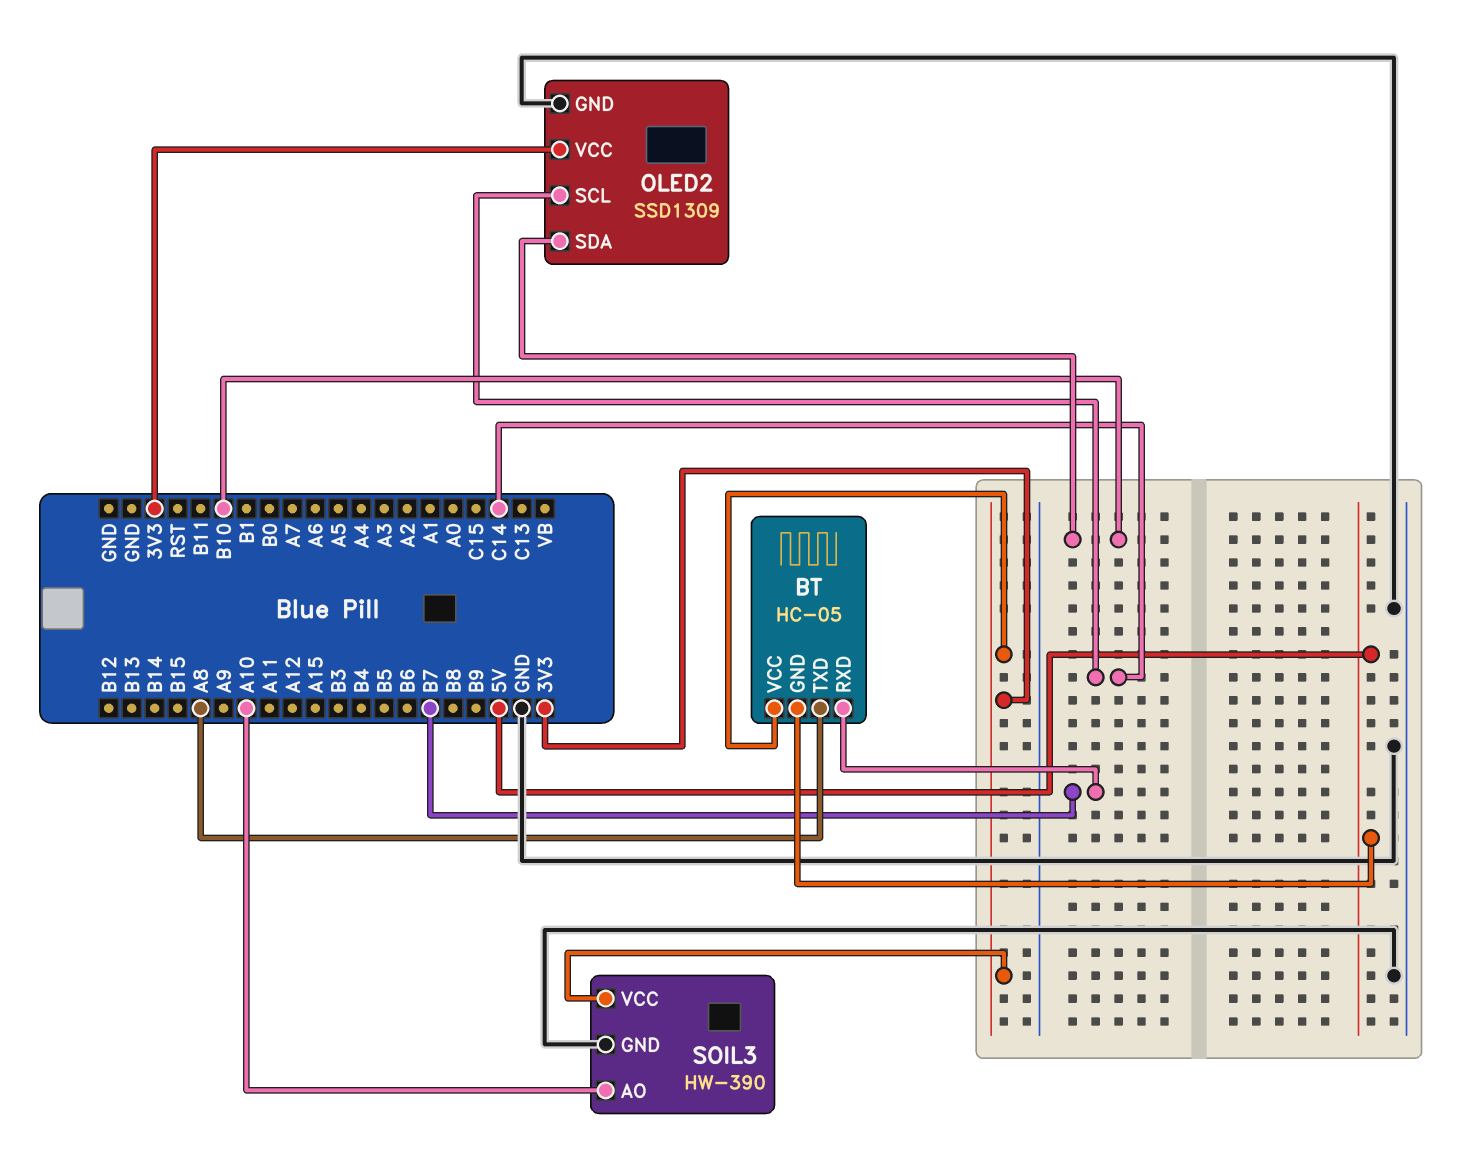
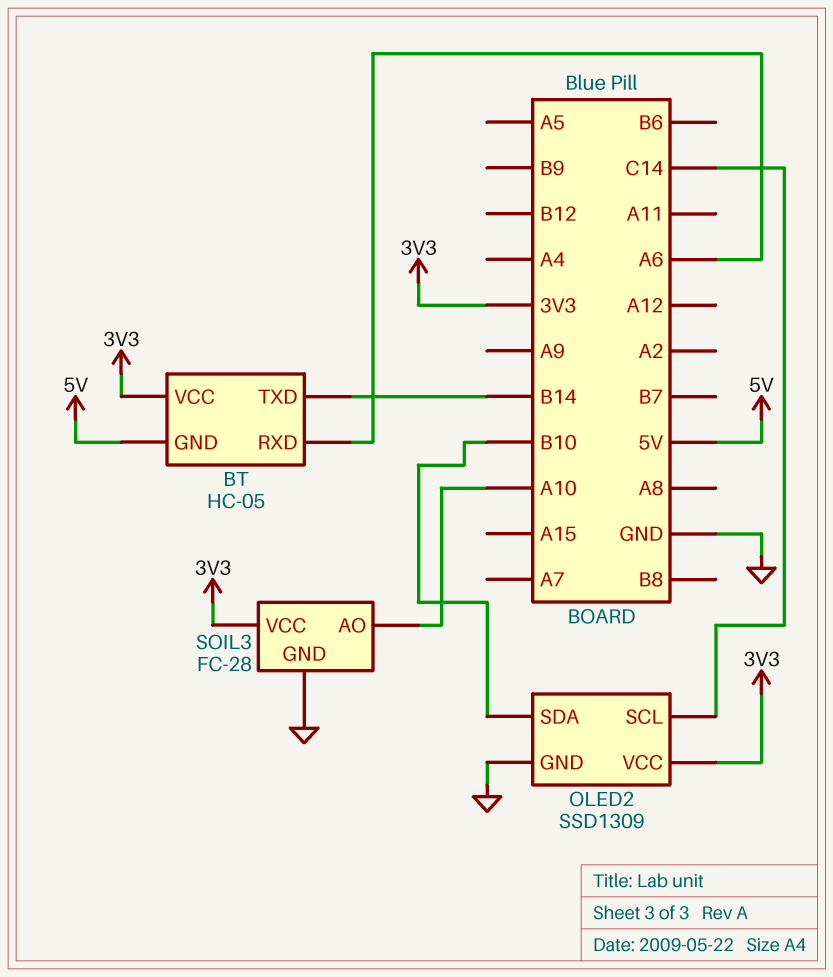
BT pin RXD: B7 -> A6
BT pin TXD: A8 -> B14
SOIL3: HW-390 -> FC-28

